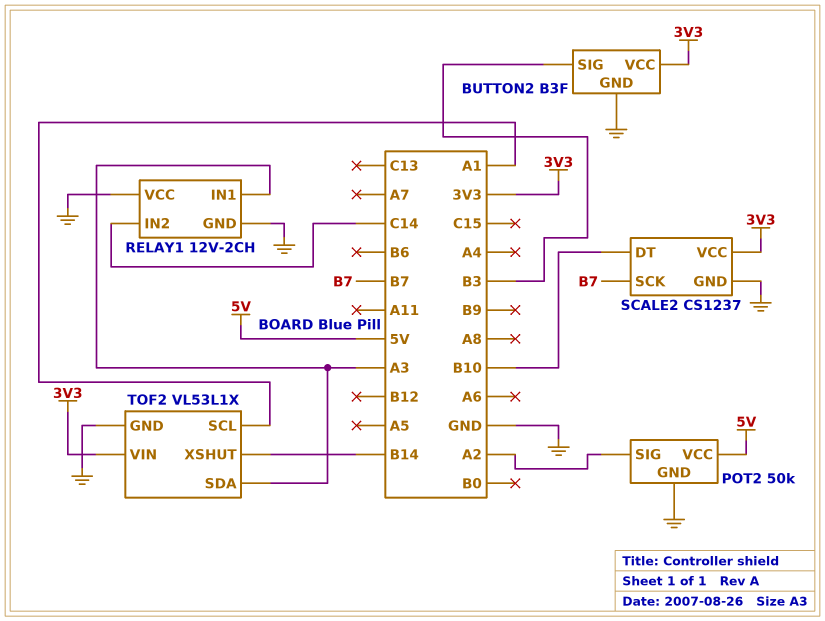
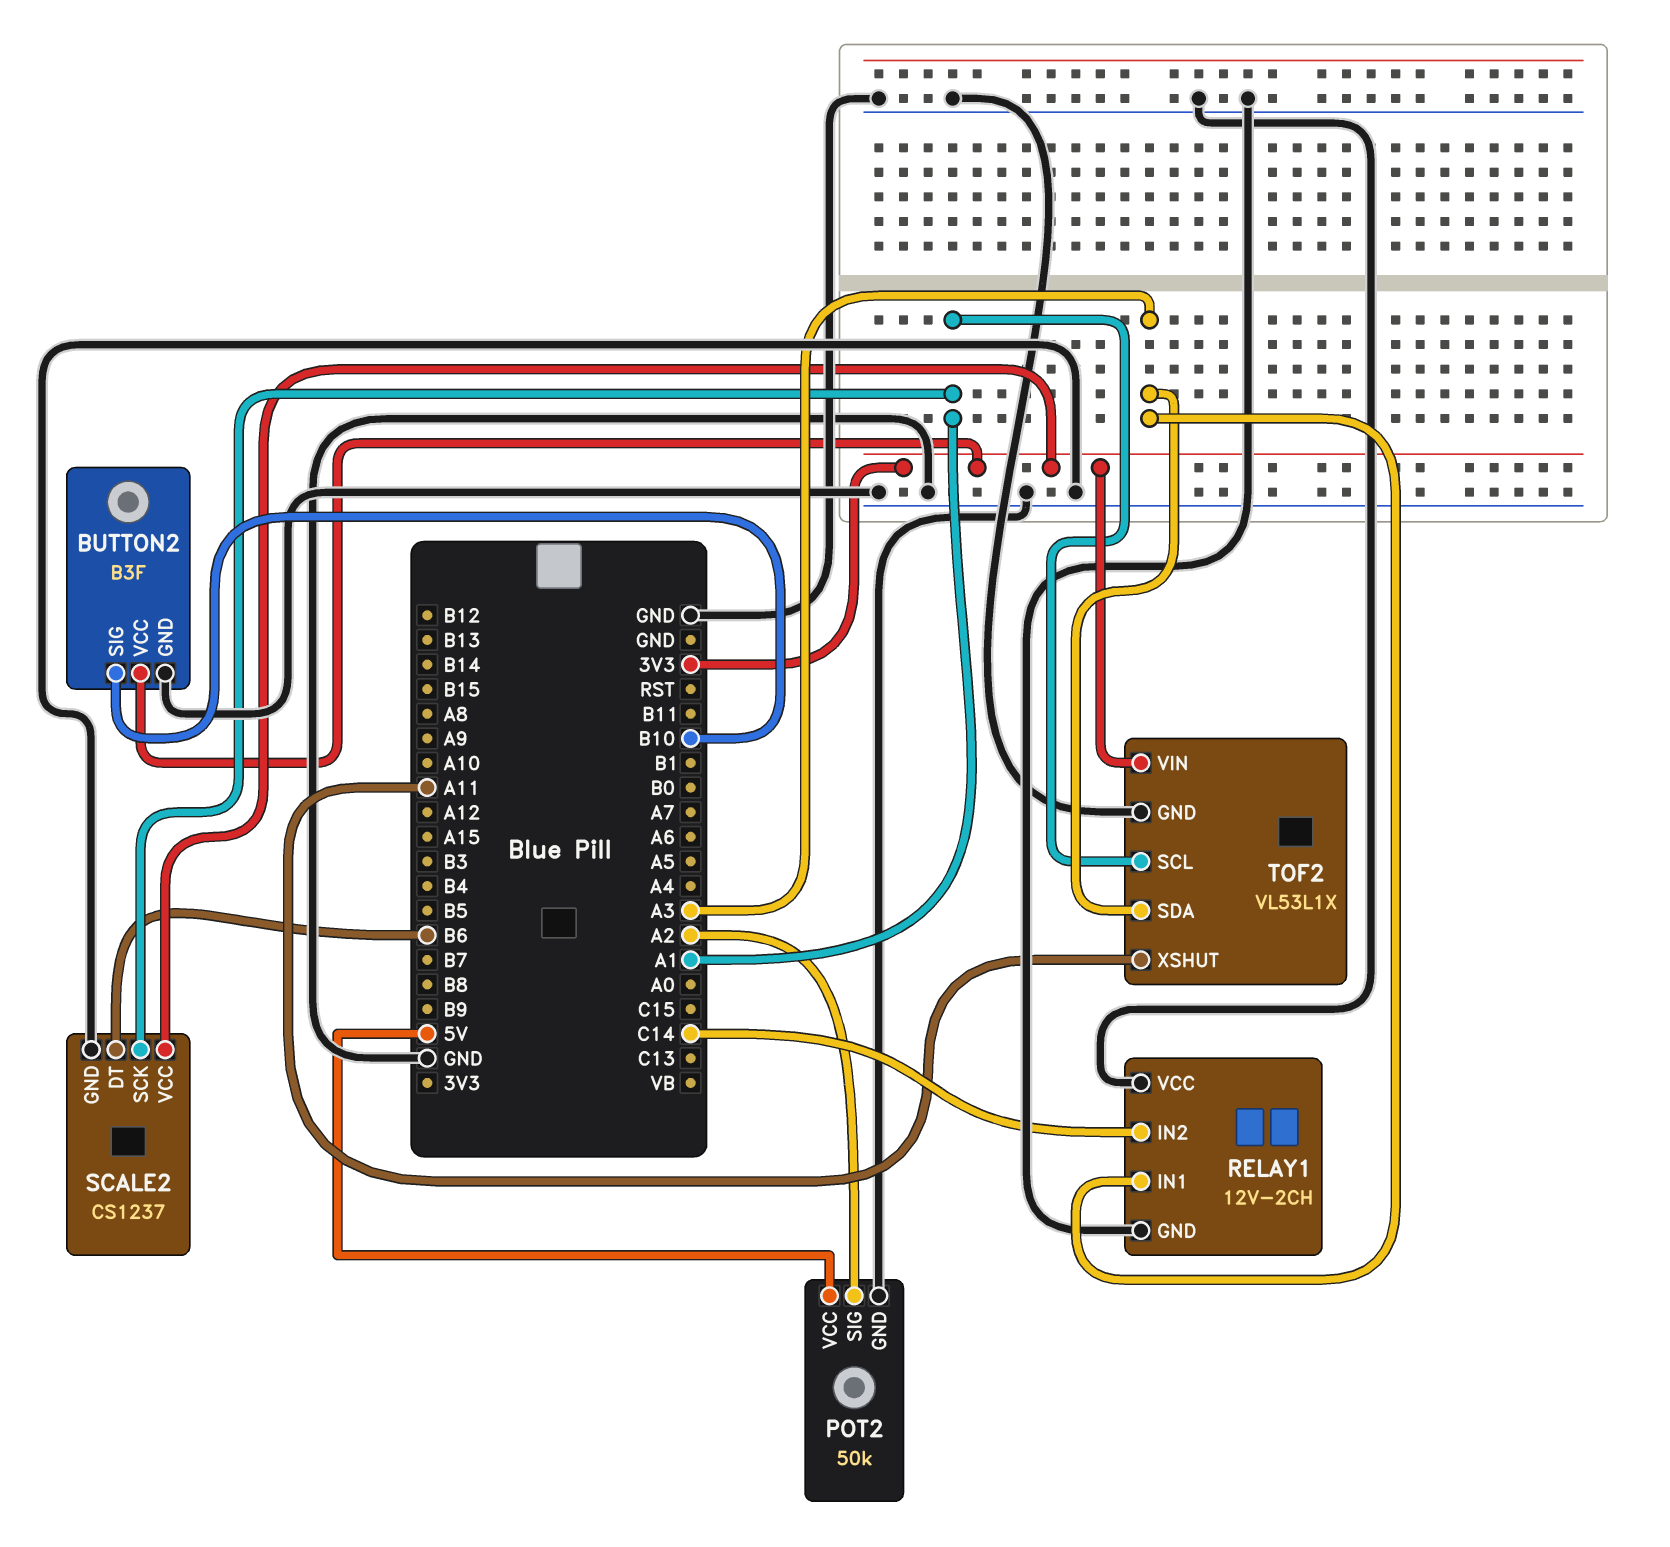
BUTTON2 pin SIG: B3 -> B10
SCALE2 pin DT: B10 -> B6
SCALE2 pin SCK: B7 -> A1
TOF2 pin XSHUT: B14 -> A11

